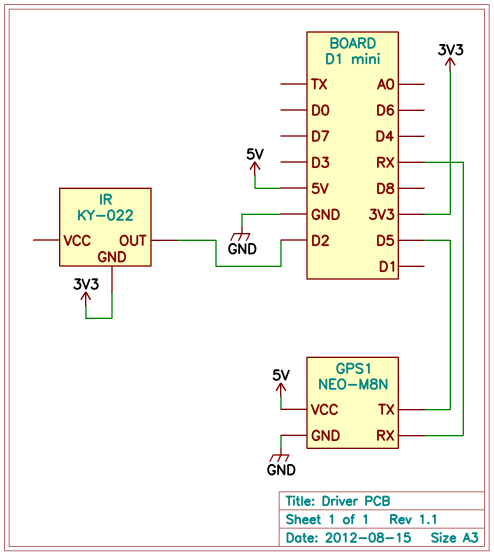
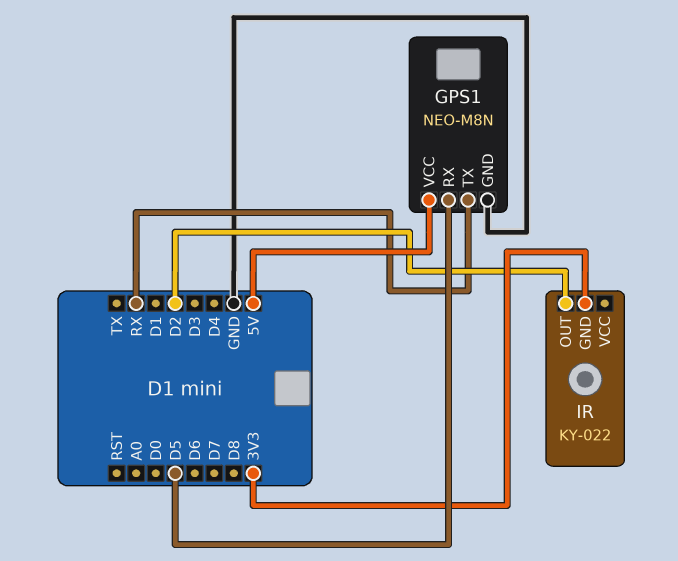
GPS1 pin RX: RX -> D5
GPS1 pin TX: D5 -> RX

